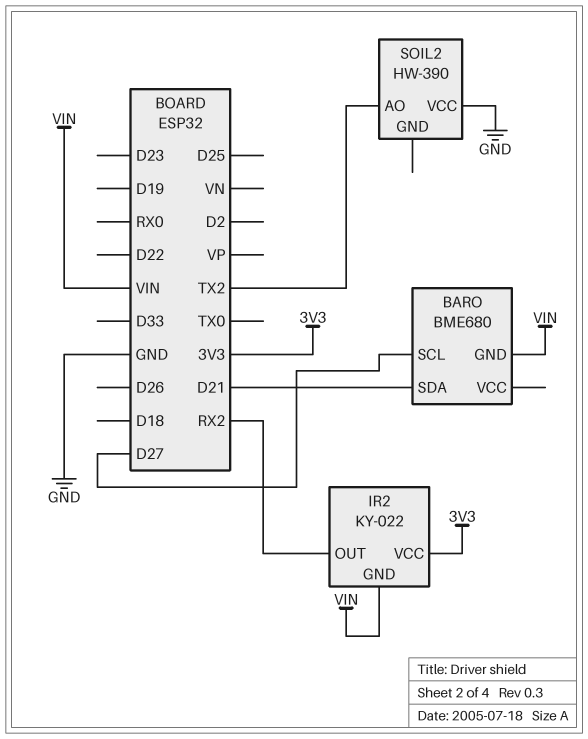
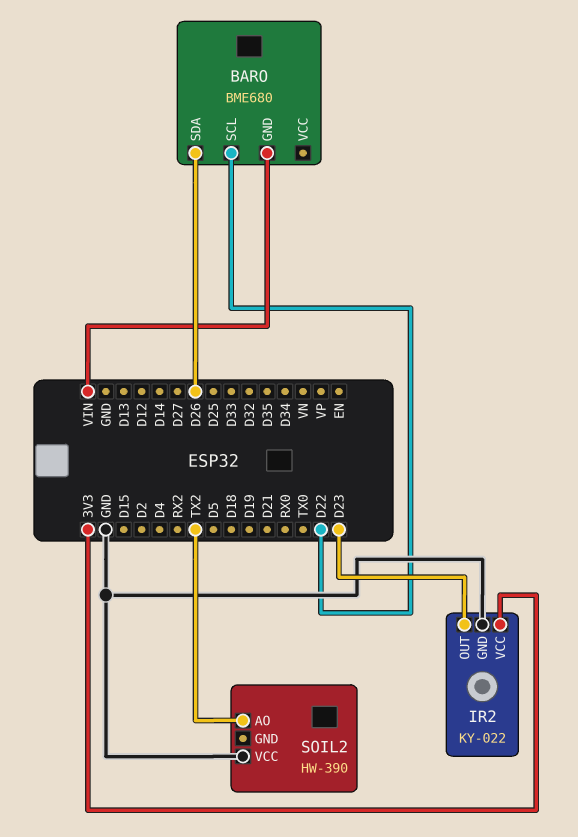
BARO pin SCL: D27 -> D22
BARO pin SDA: D21 -> D26
IR2 pin GND: VIN -> GND
IR2 pin OUT: RX2 -> D23

